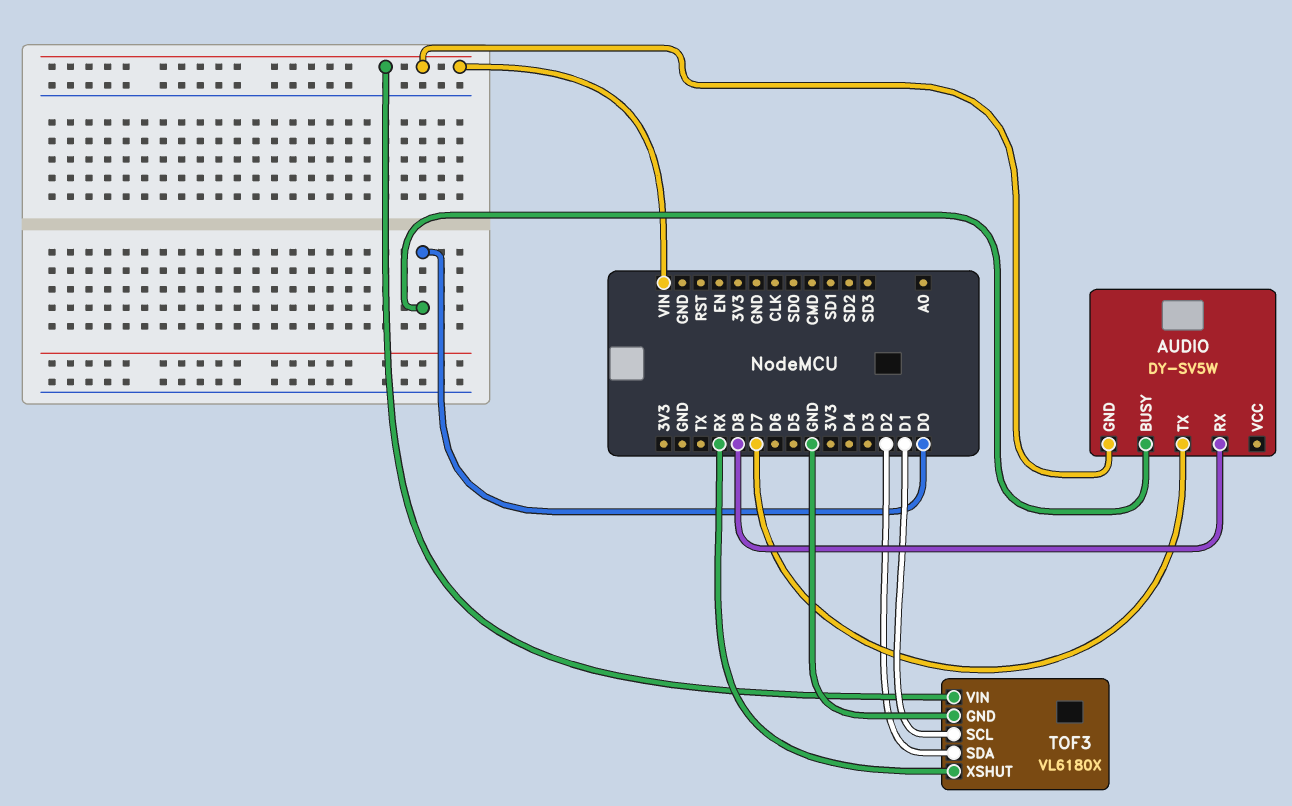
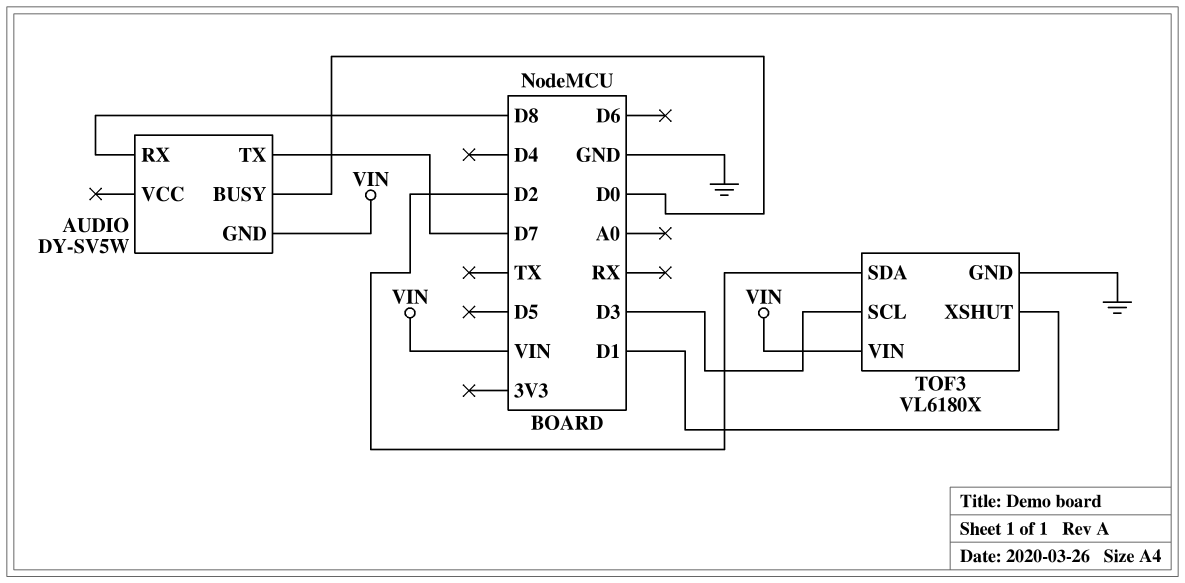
TOF3 pin SCL: D1 -> D3
TOF3 pin XSHUT: RX -> D1

